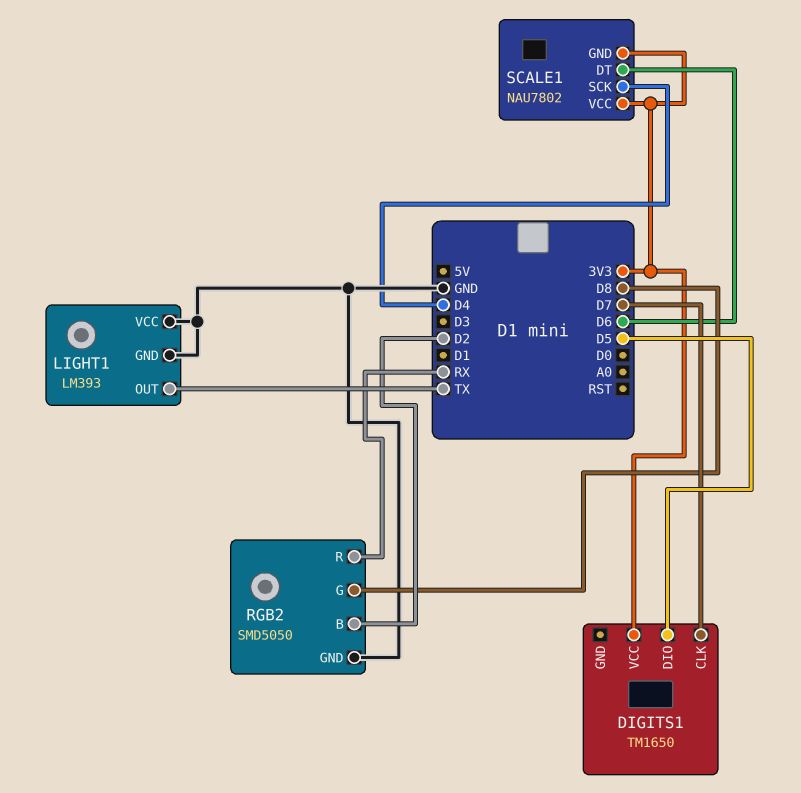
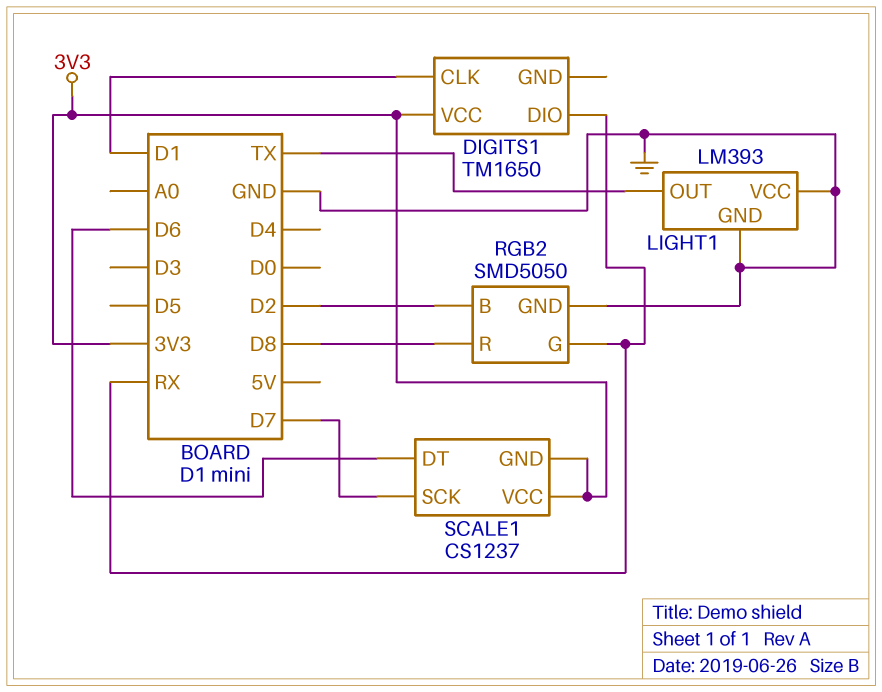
DIGITS1 pin CLK: D7 -> D1
DIGITS1 pin DIO: D5 -> RX
RGB2 pin G: D8 -> RX
RGB2 pin R: RX -> D8
SCALE1: NAU7802 -> CS1237
SCALE1 pin SCK: D4 -> D7

